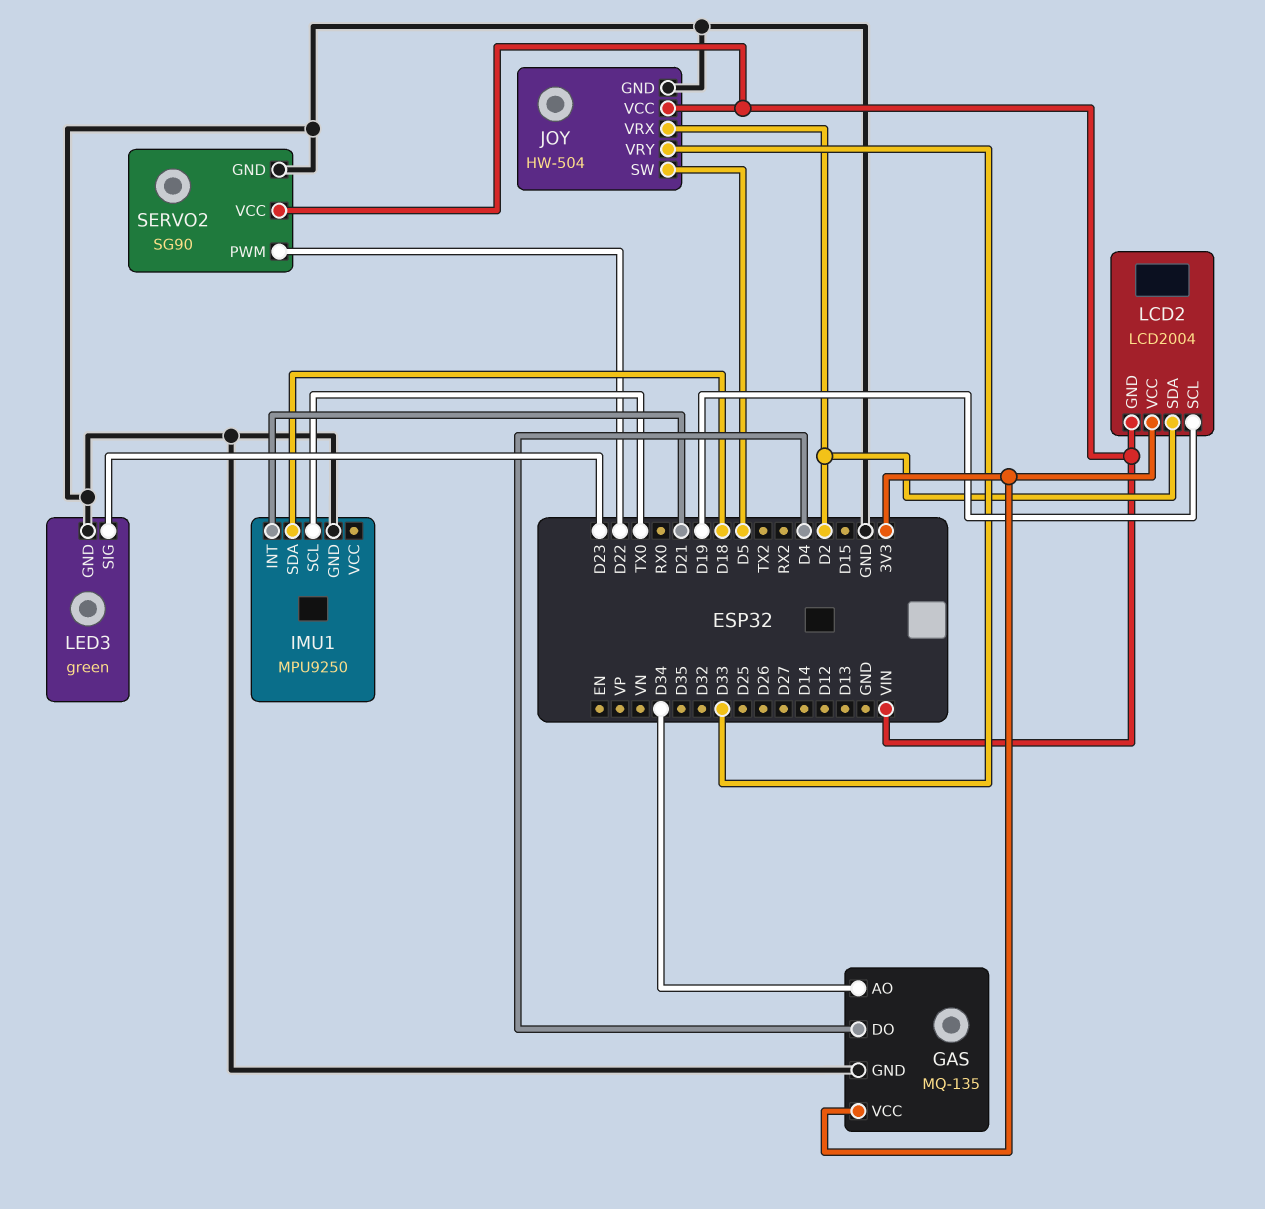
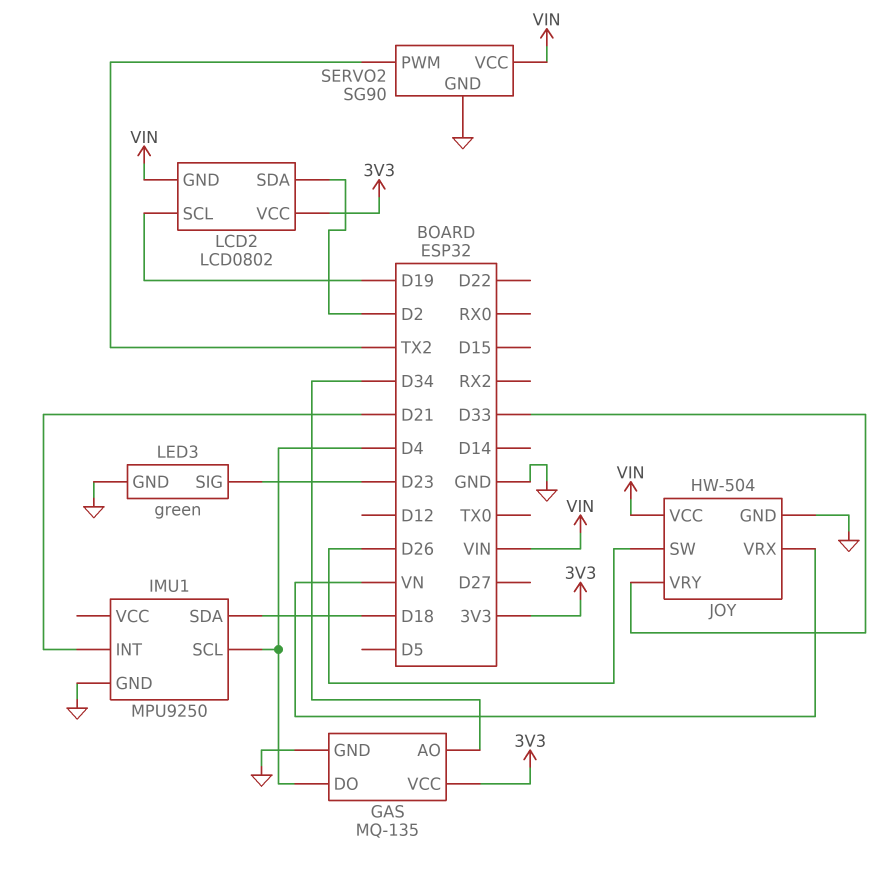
IMU1 pin SCL: TX0 -> D4
JOY pin SW: D5 -> D26
JOY pin VRX: D2 -> VN
LCD2: LCD2004 -> LCD0802
SERVO2 pin PWM: D22 -> TX2

